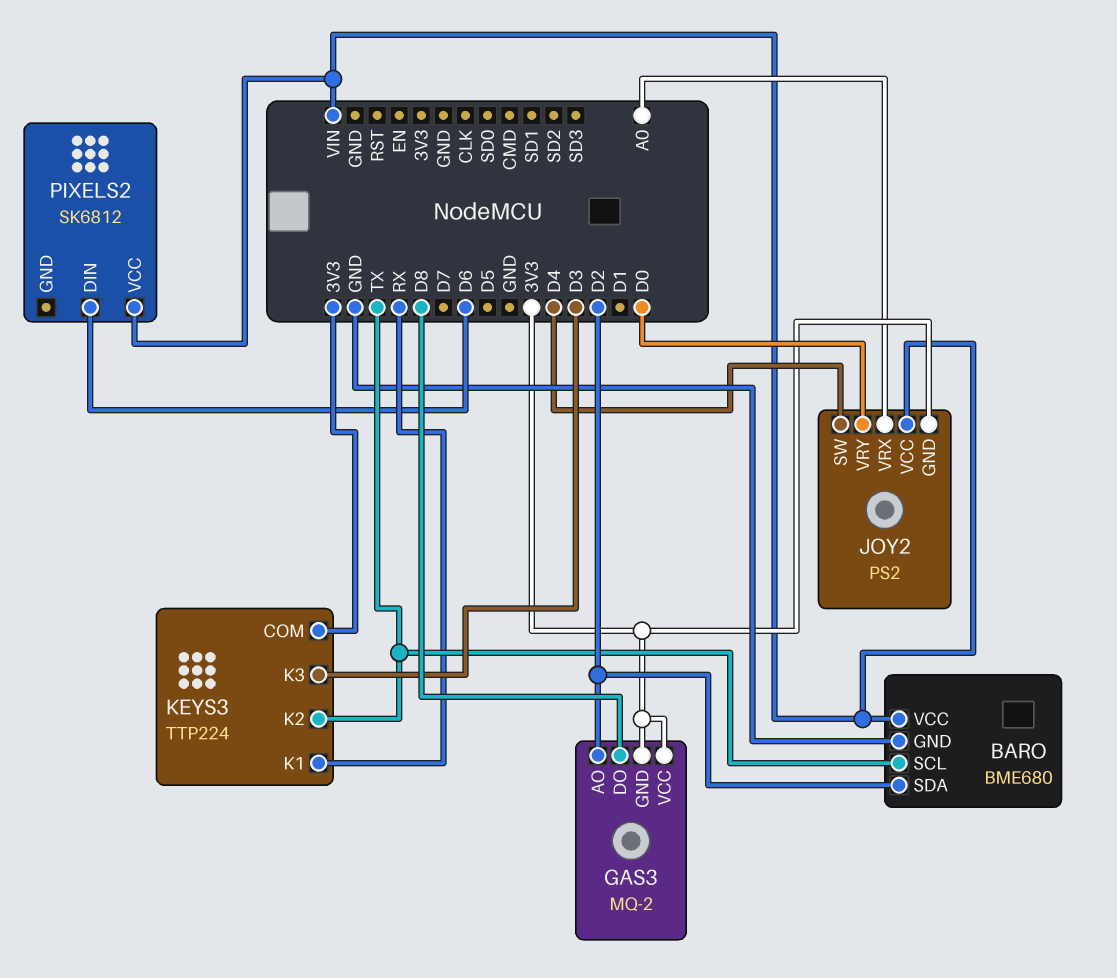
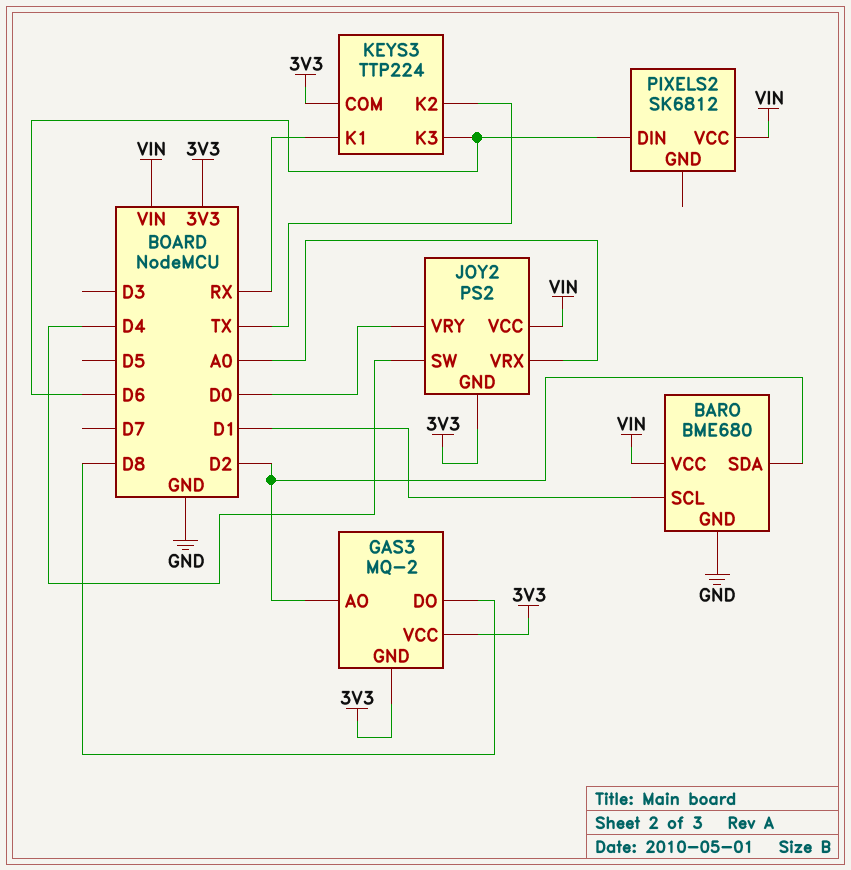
BARO pin SCL: TX -> D1
KEYS3 pin K3: D3 -> D6

